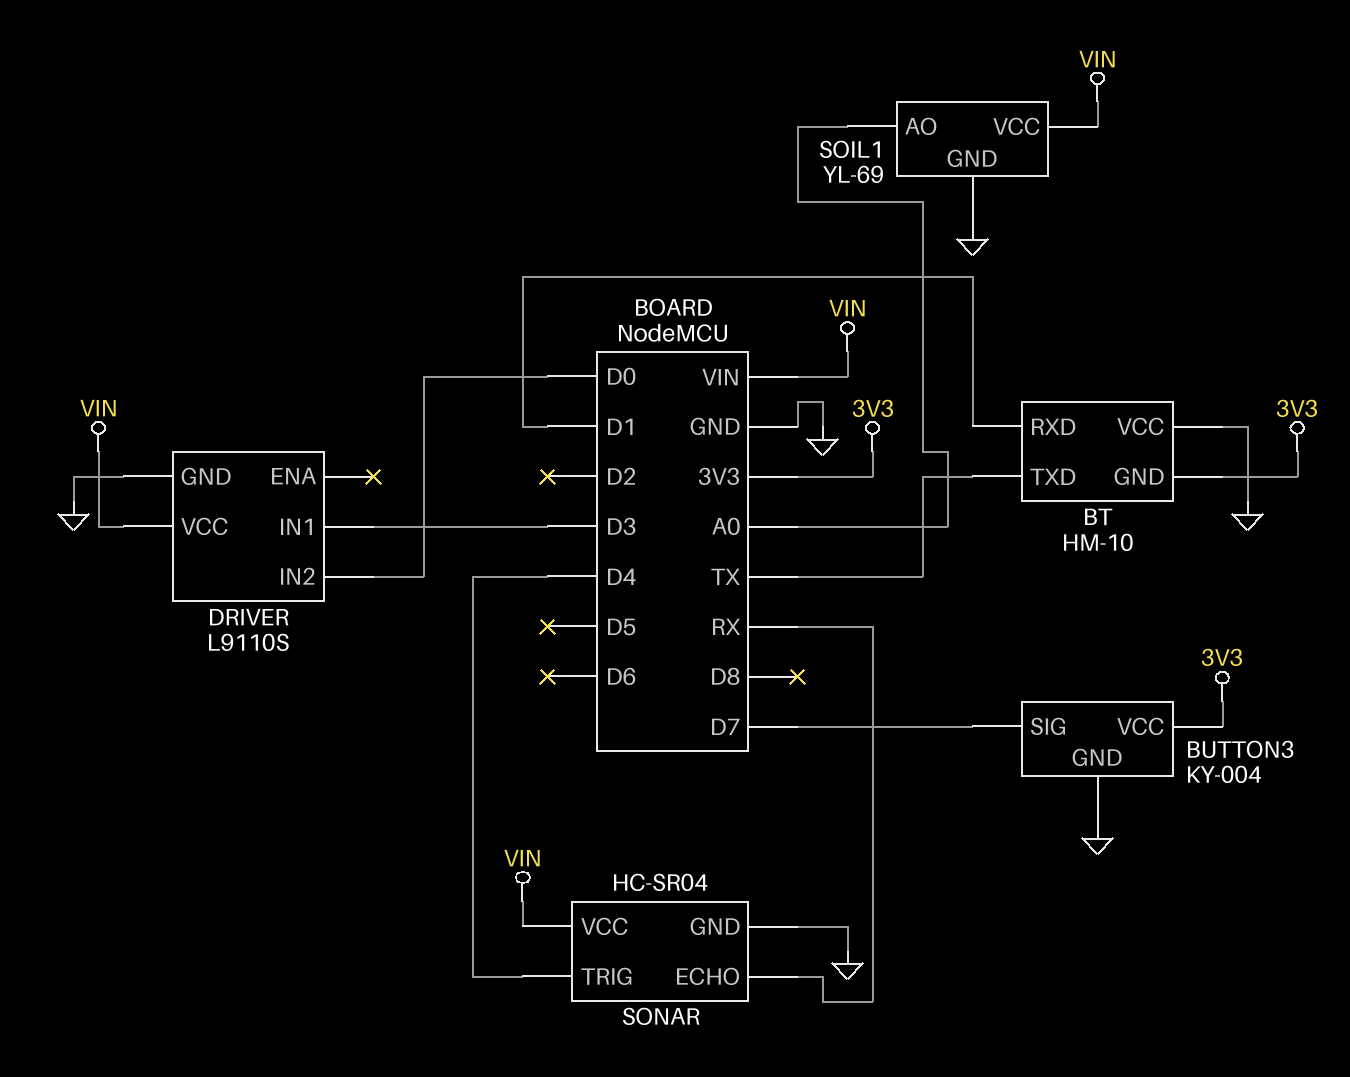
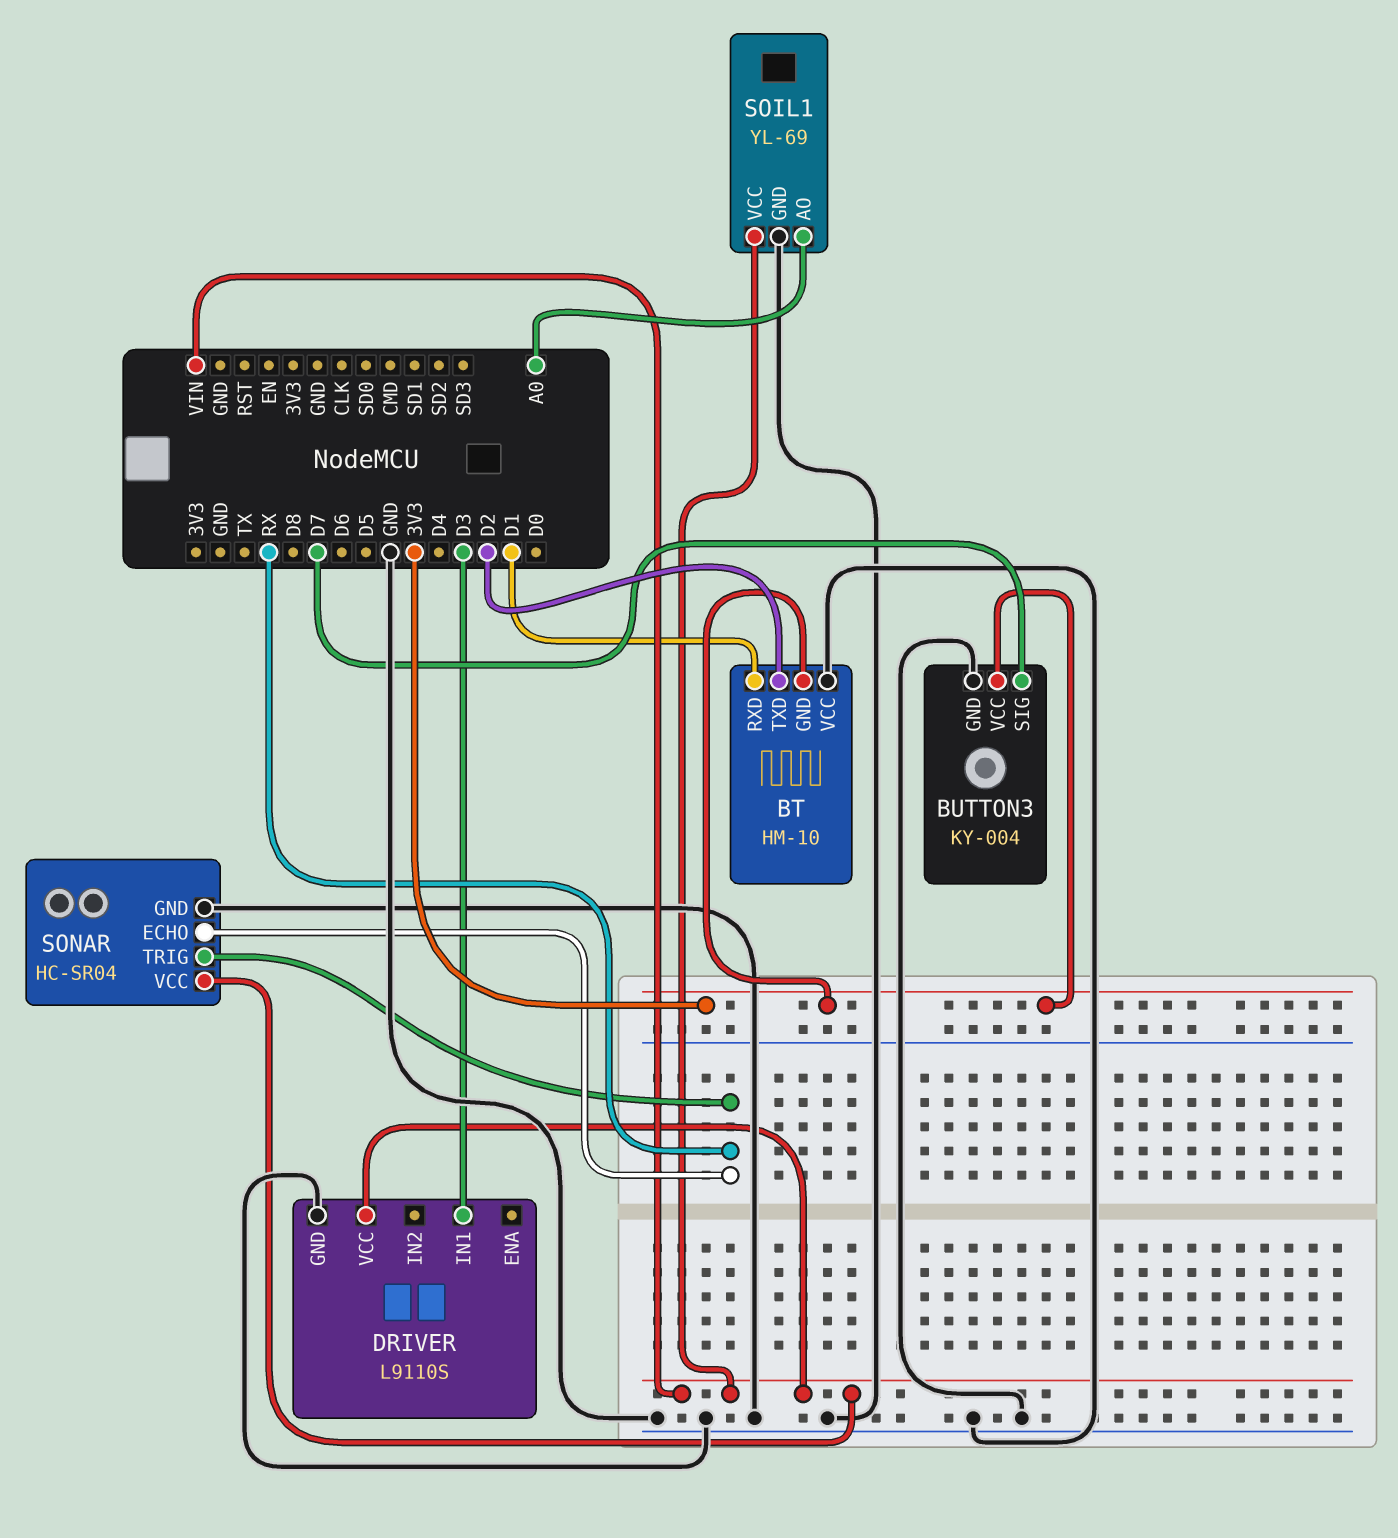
BT pin TXD: TX -> D2
DRIVER pin IN2: D0 -> none
SONAR pin TRIG: D4 -> RX

